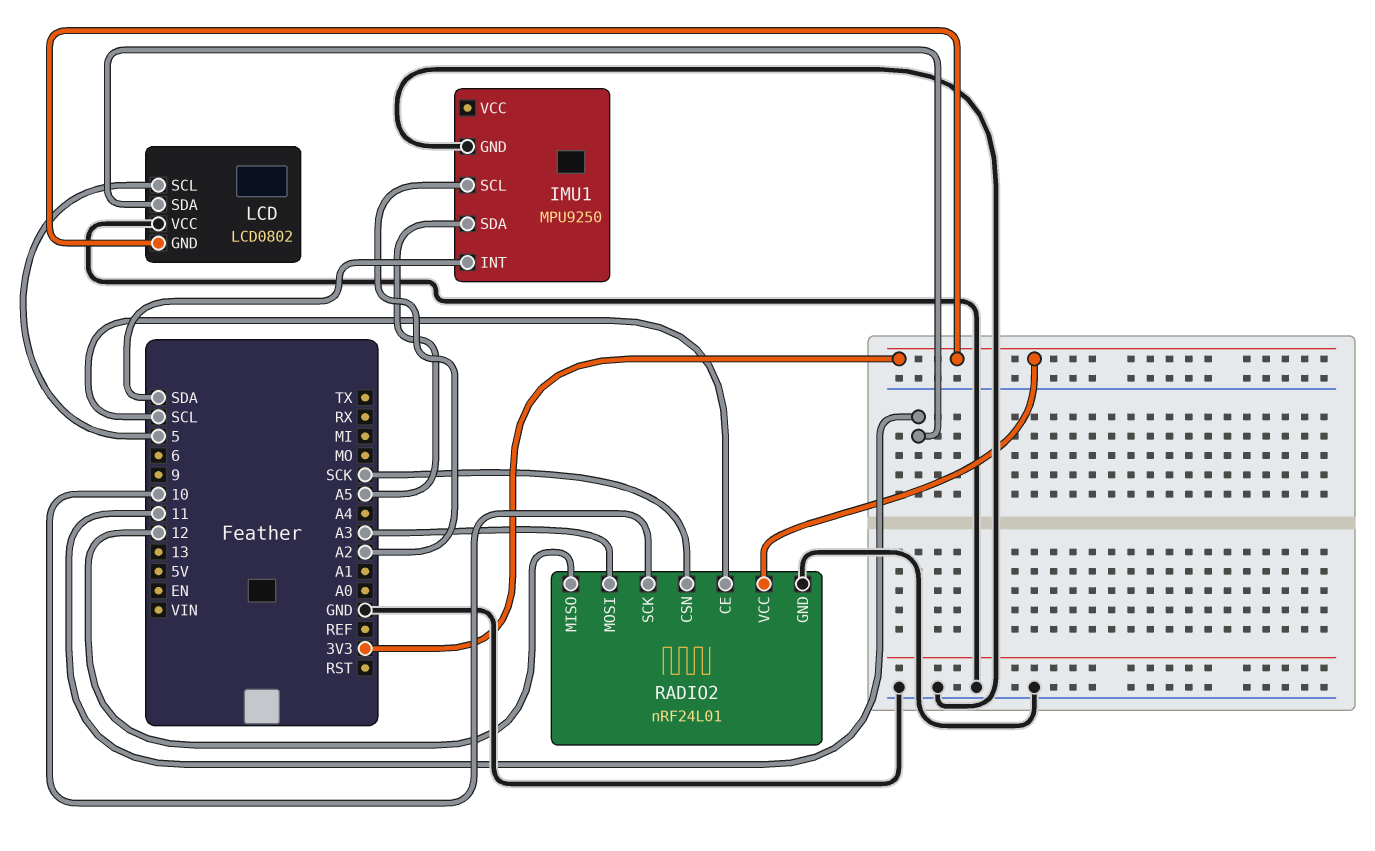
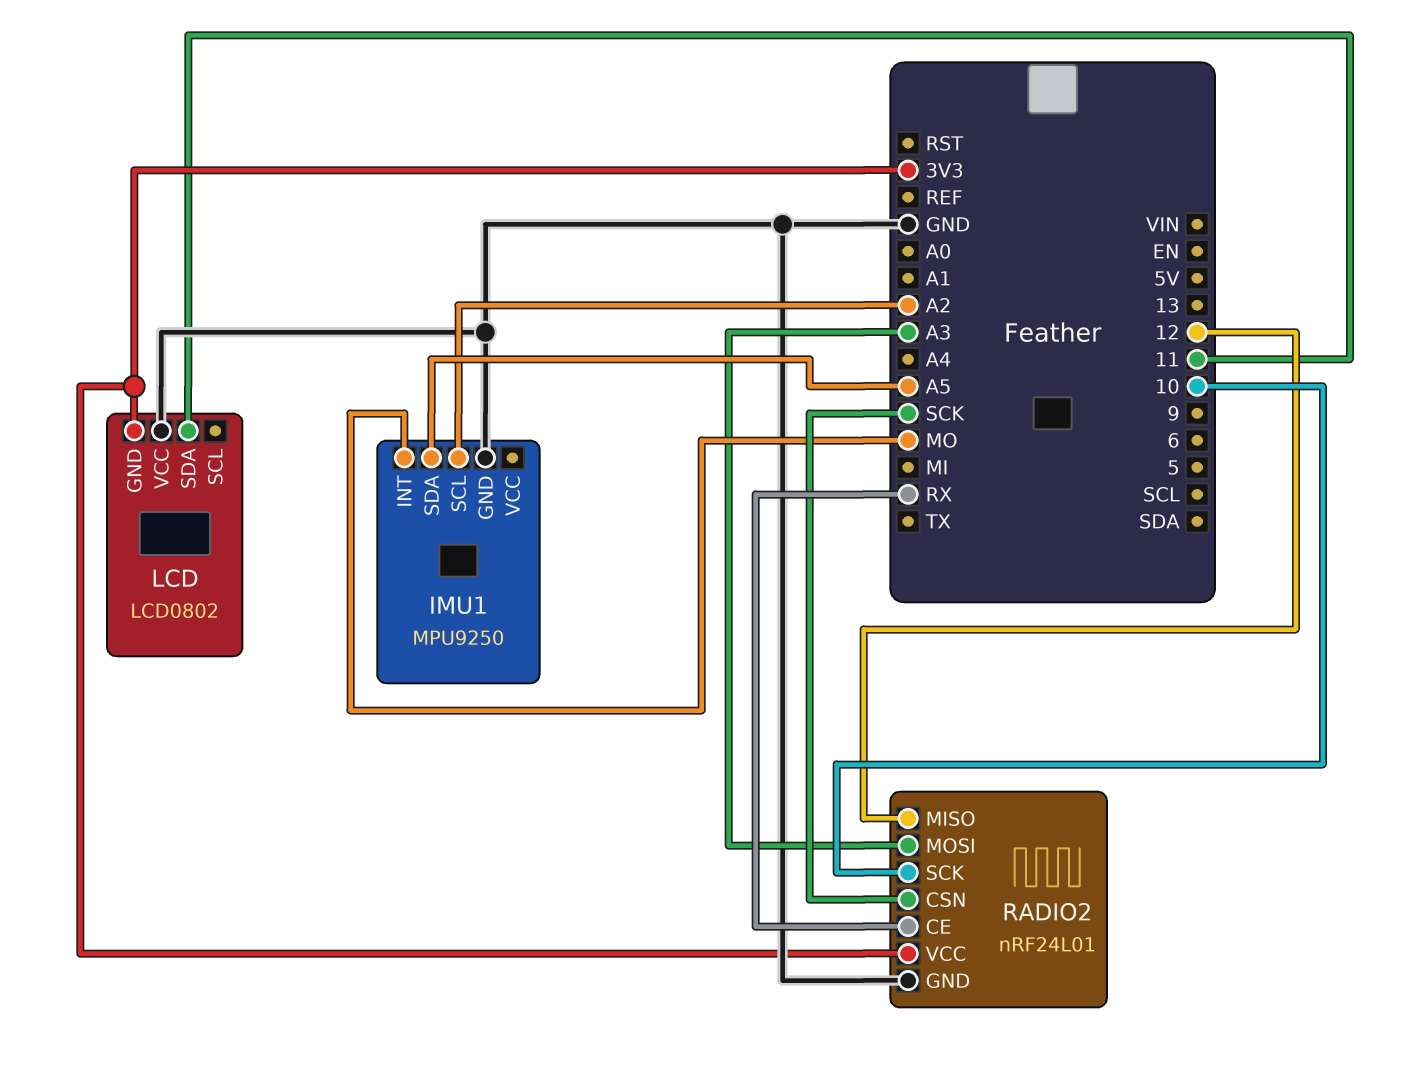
IMU1 pin INT: SDA -> MO
LCD pin SCL: 5 -> none
RADIO2 pin CE: SCL -> RX

